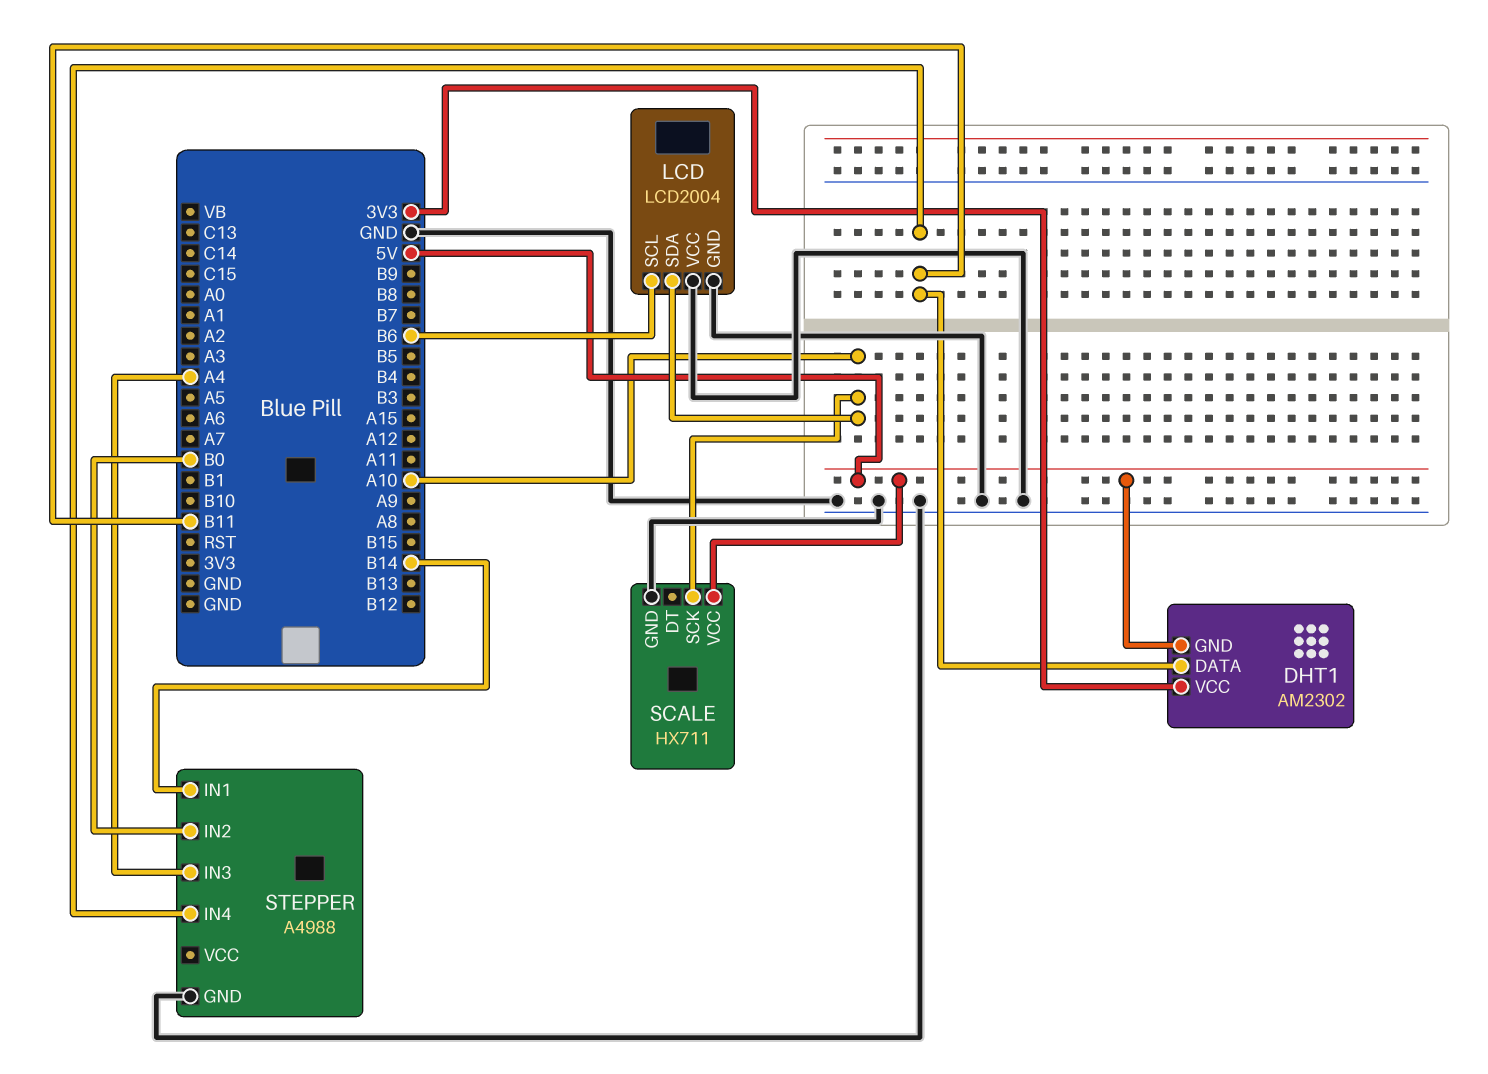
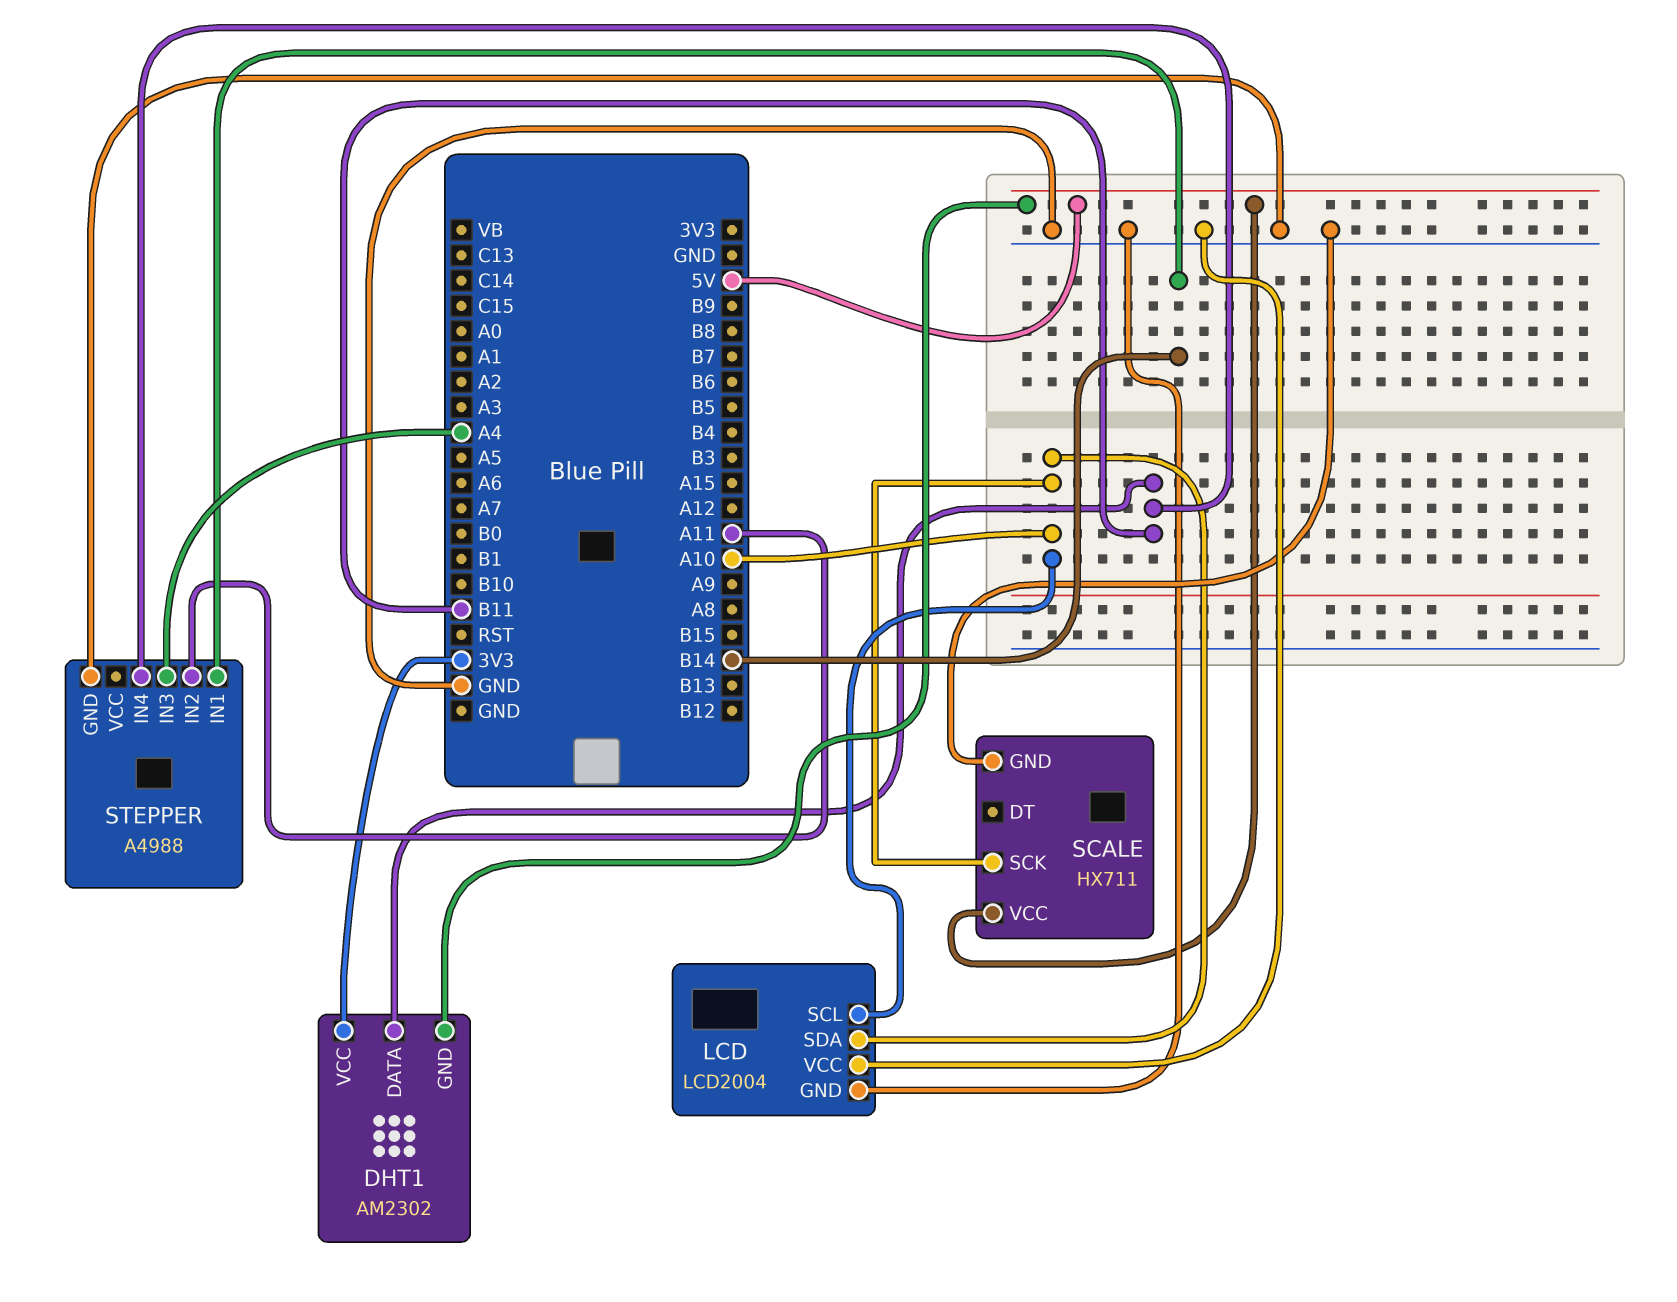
LCD pin SCL: B6 -> A10
STEPPER pin IN2: B0 -> A11

